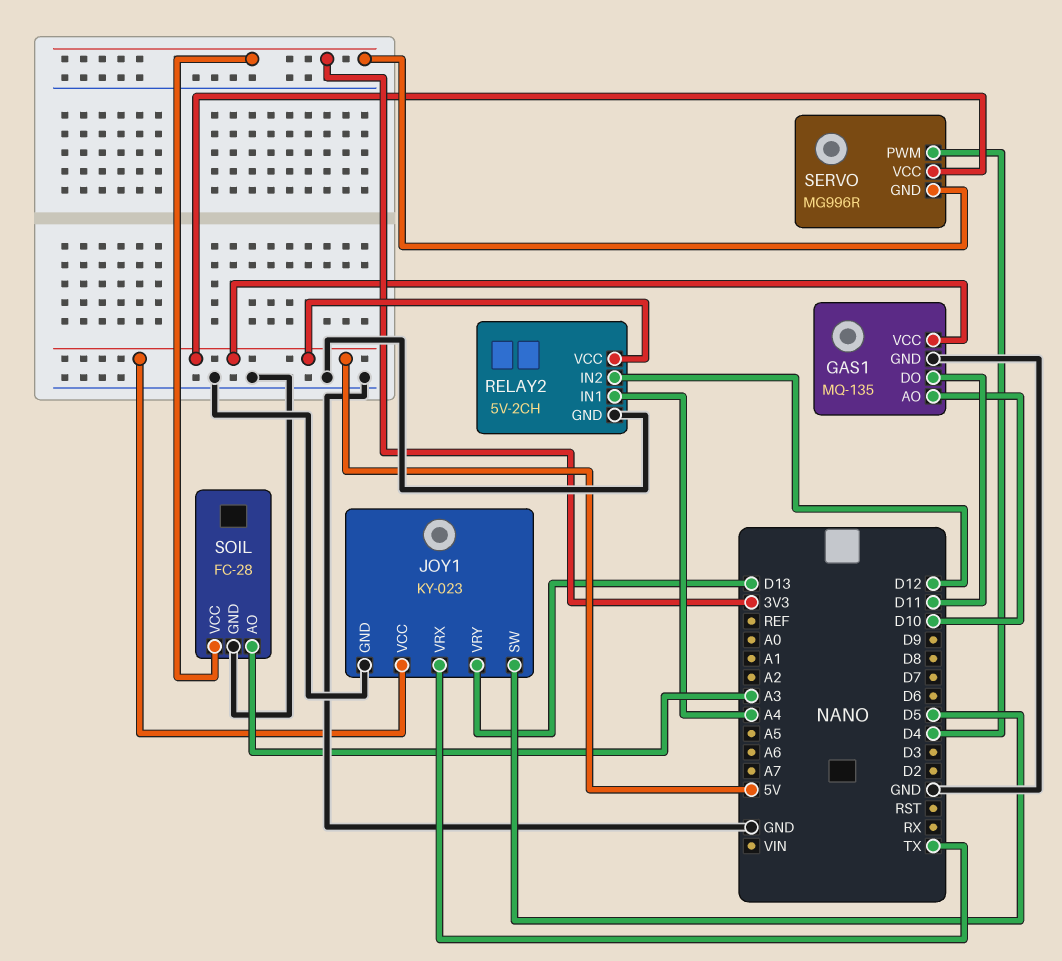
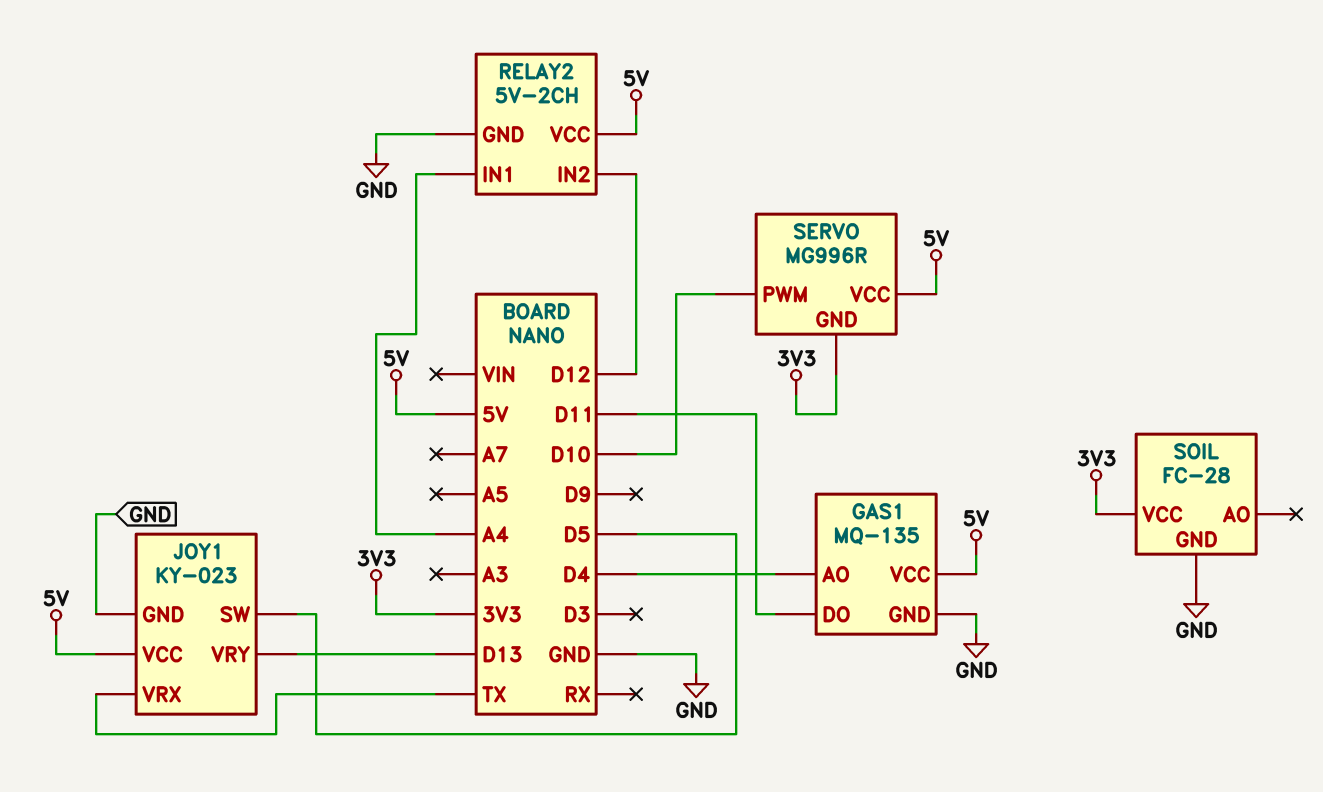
GAS1 pin AO: D10 -> D4
SERVO pin PWM: D4 -> D10
SOIL pin AO: A3 -> none

